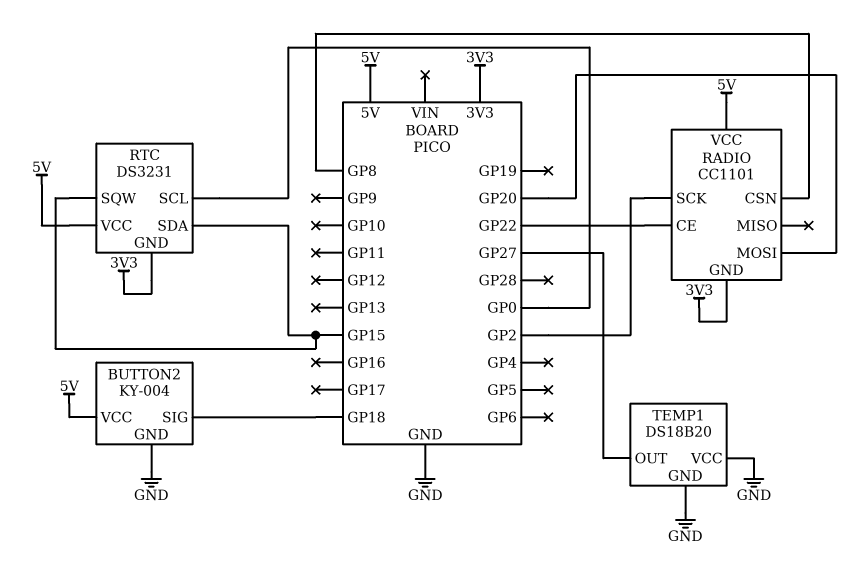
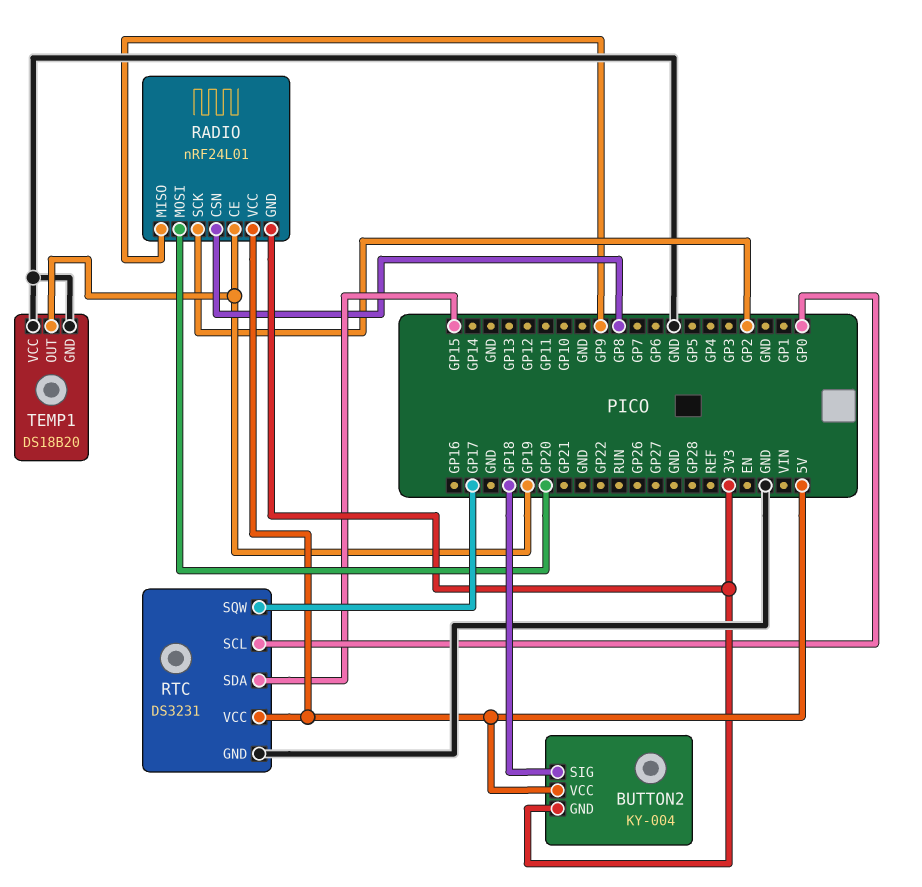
BUTTON2 pin GND: GND -> 3V3
RADIO: CC1101 -> nRF24L01
RADIO pin CE: GP22 -> GP19
RADIO pin MISO: none -> GP9
RTC pin GND: 3V3 -> GND
RTC pin SQW: GP15 -> GP17
TEMP1 pin OUT: GP27 -> GP19

